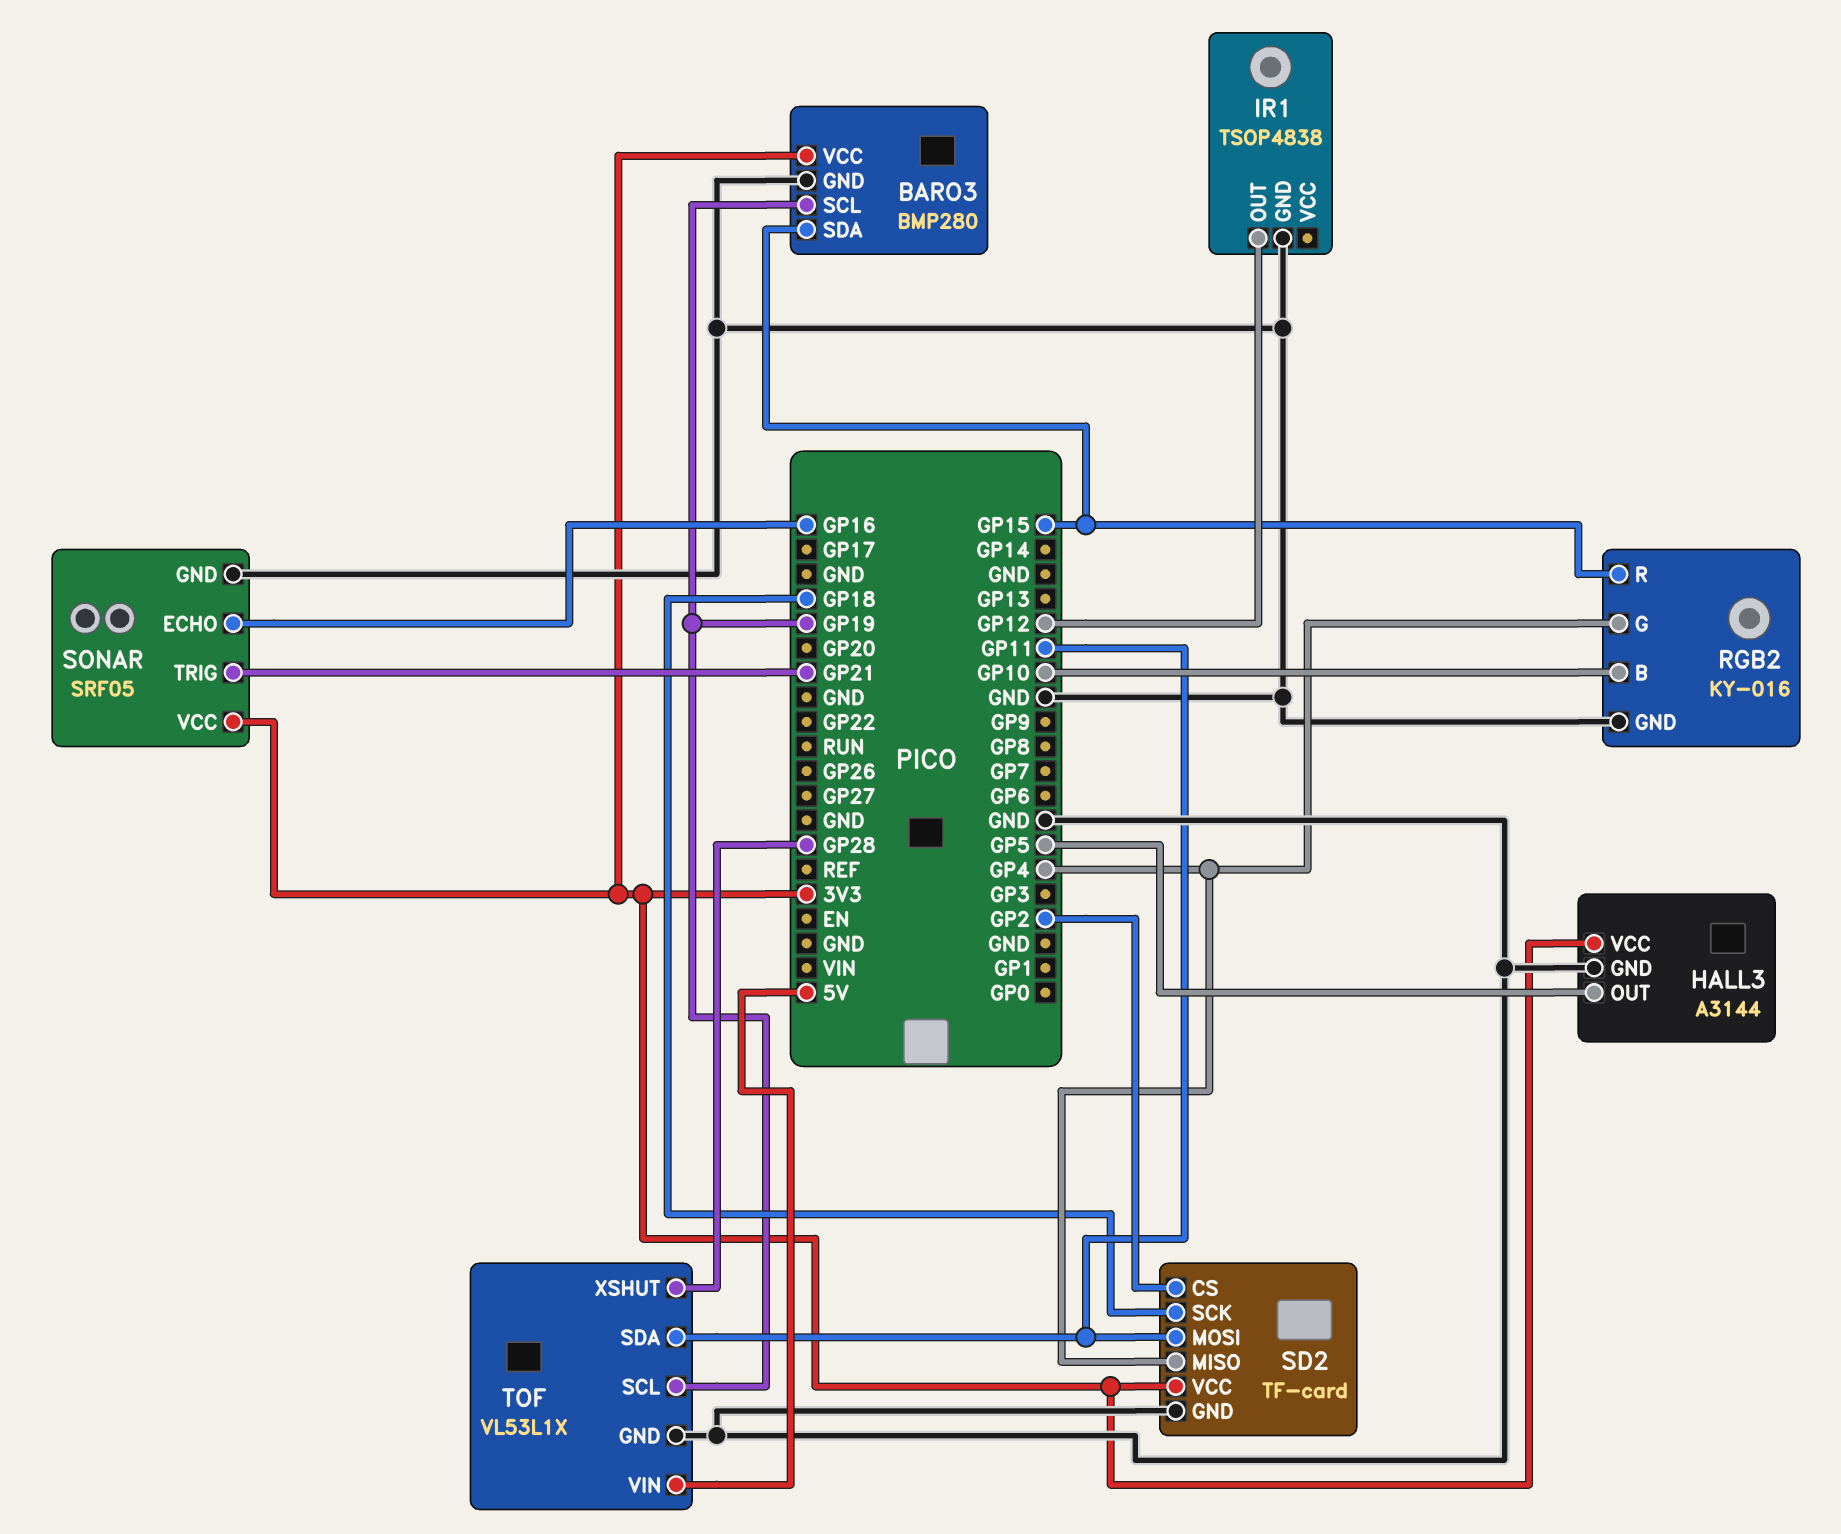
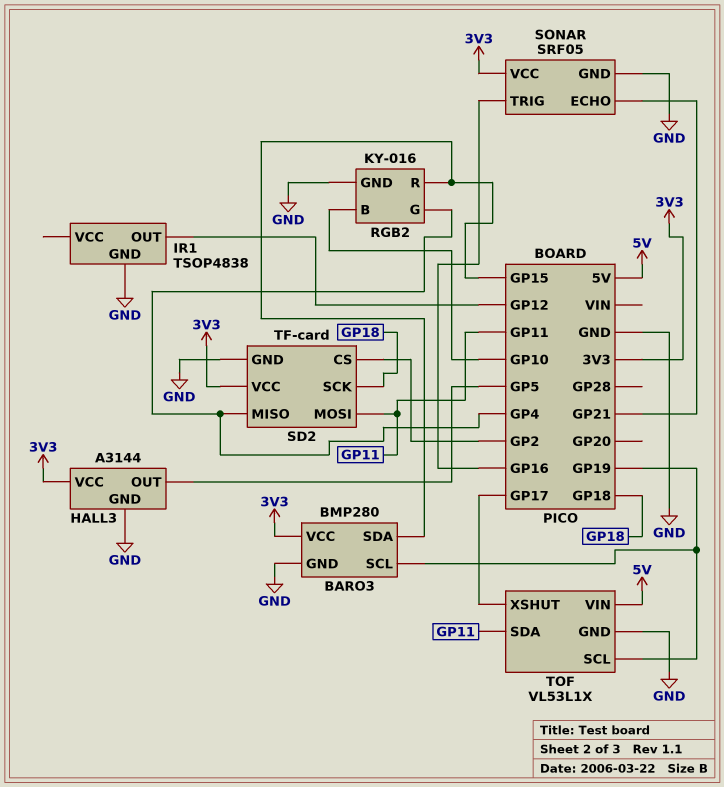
SONAR pin ECHO: GP16 -> GP21
SONAR pin TRIG: GP21 -> GP16
TOF pin XSHUT: GP28 -> GP17

